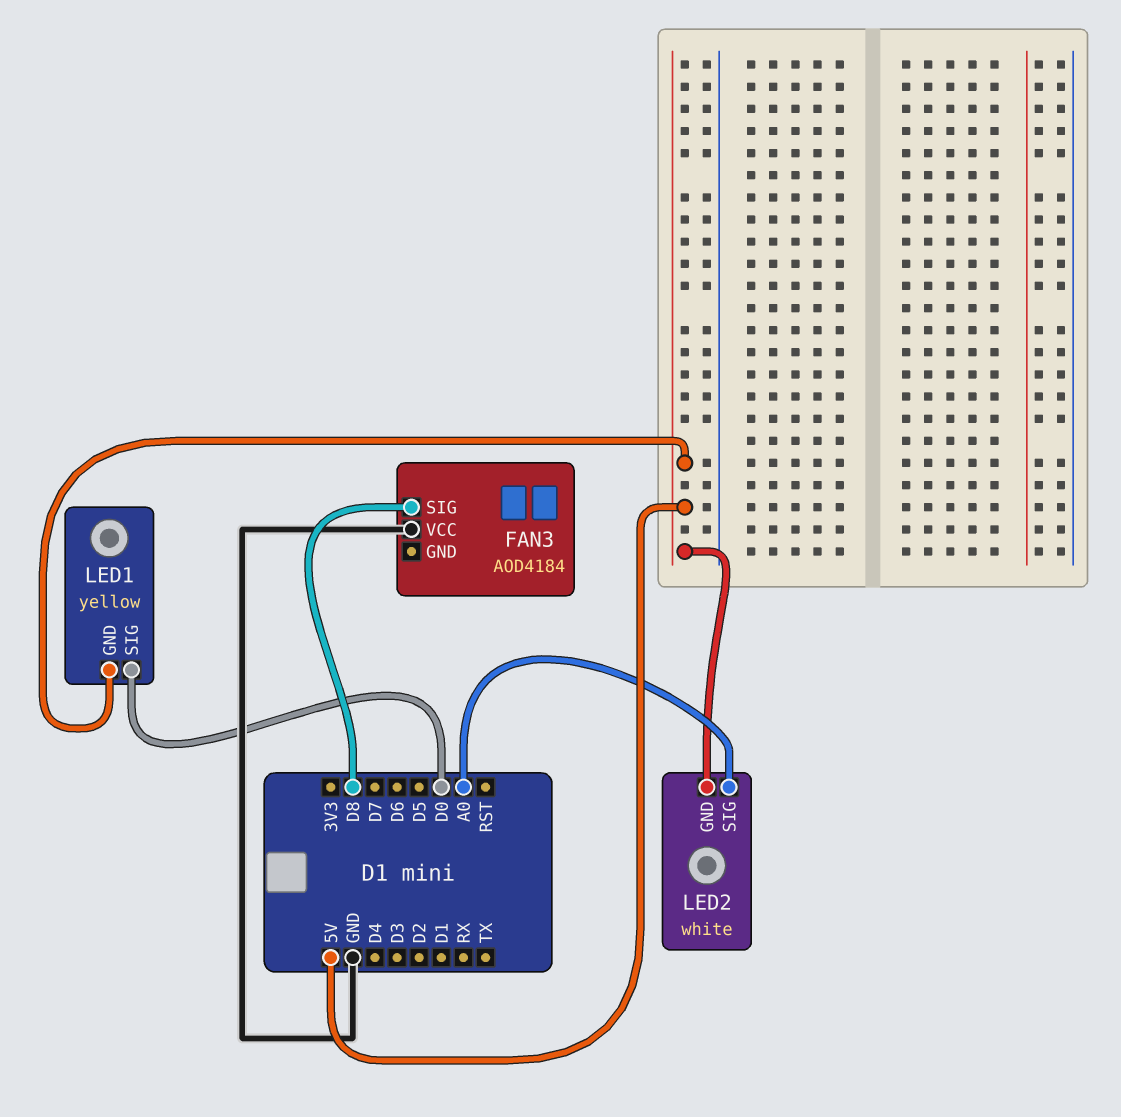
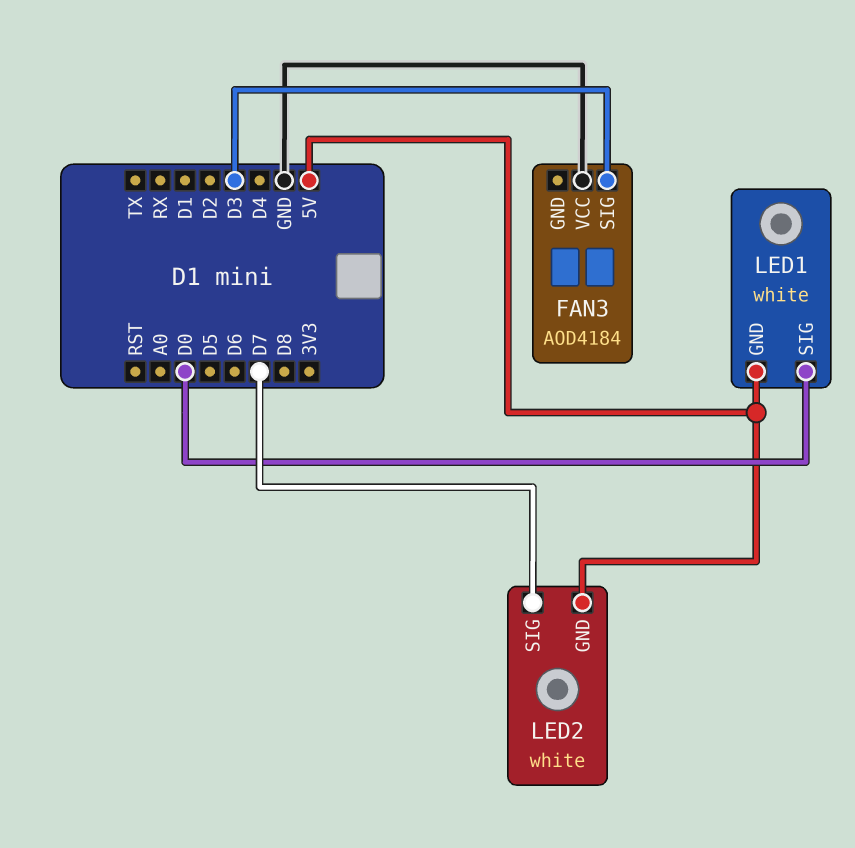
FAN3 pin SIG: D8 -> D3
LED1: yellow -> white
LED2 pin SIG: A0 -> D7

